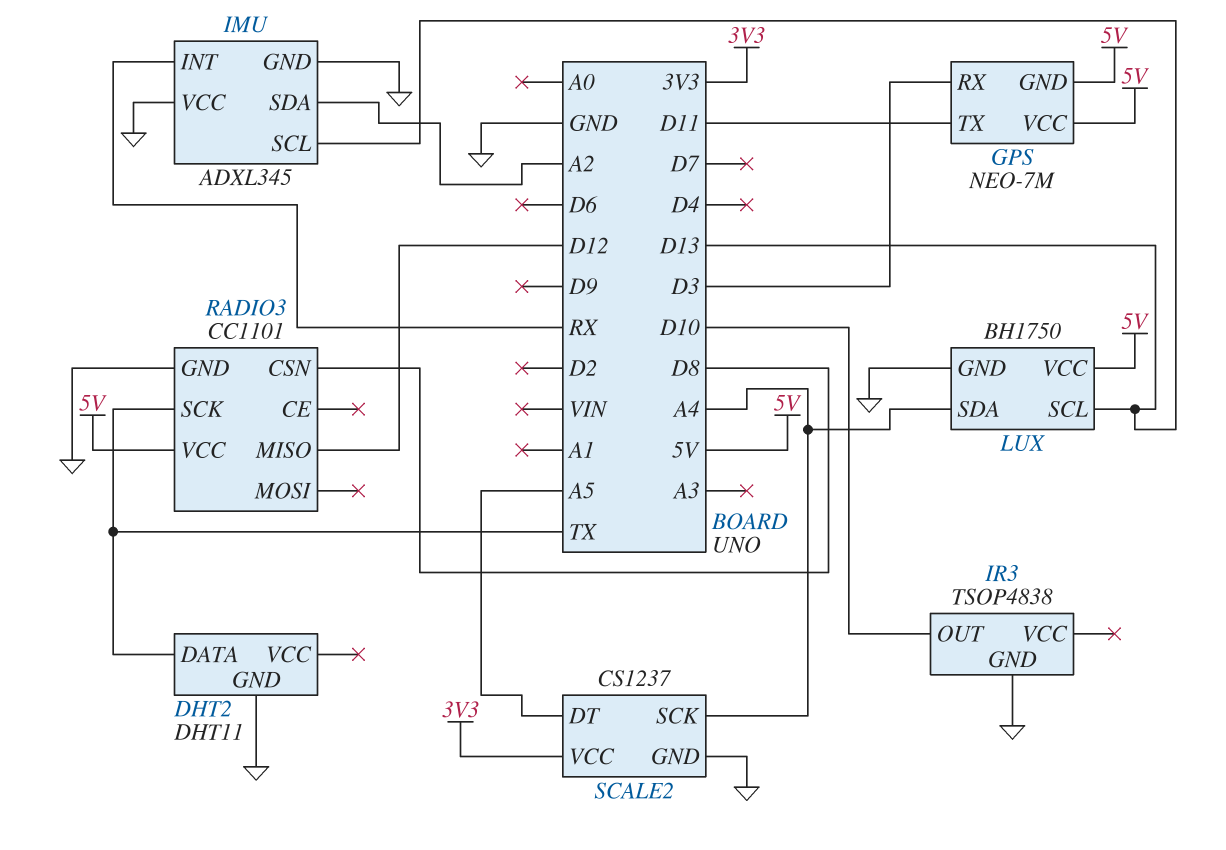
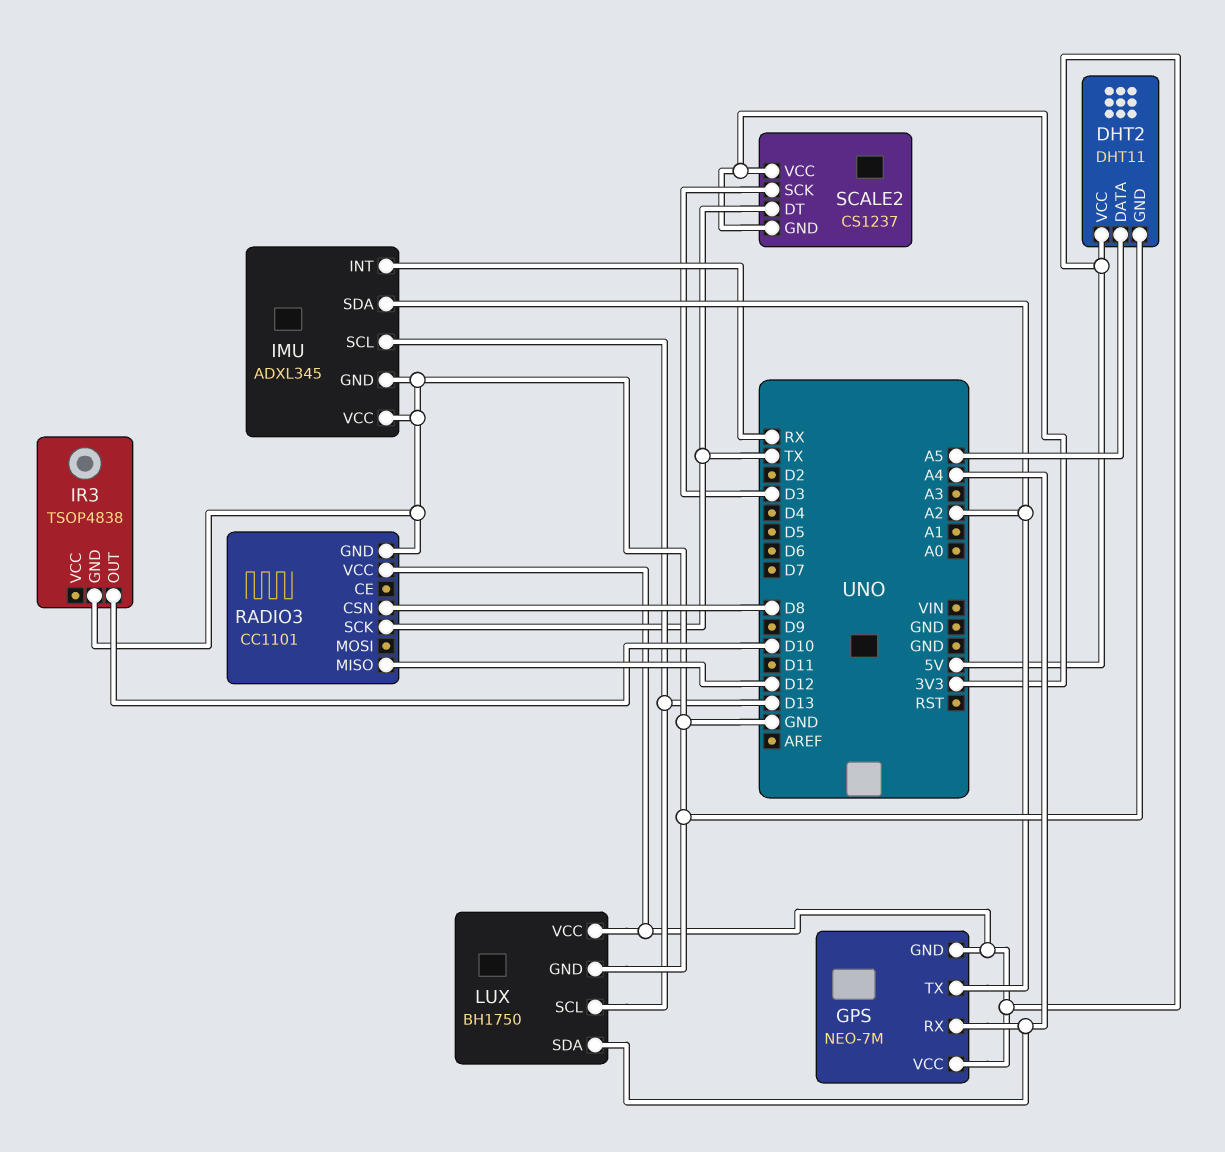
DHT2 pin DATA: TX -> A5
DHT2 pin VCC: none -> 5V
GPS pin RX: D3 -> A4
GPS pin TX: D11 -> A2
SCALE2 pin DT: A5 -> TX
SCALE2 pin GND: GND -> 3V3
SCALE2 pin SCK: A4 -> D3

